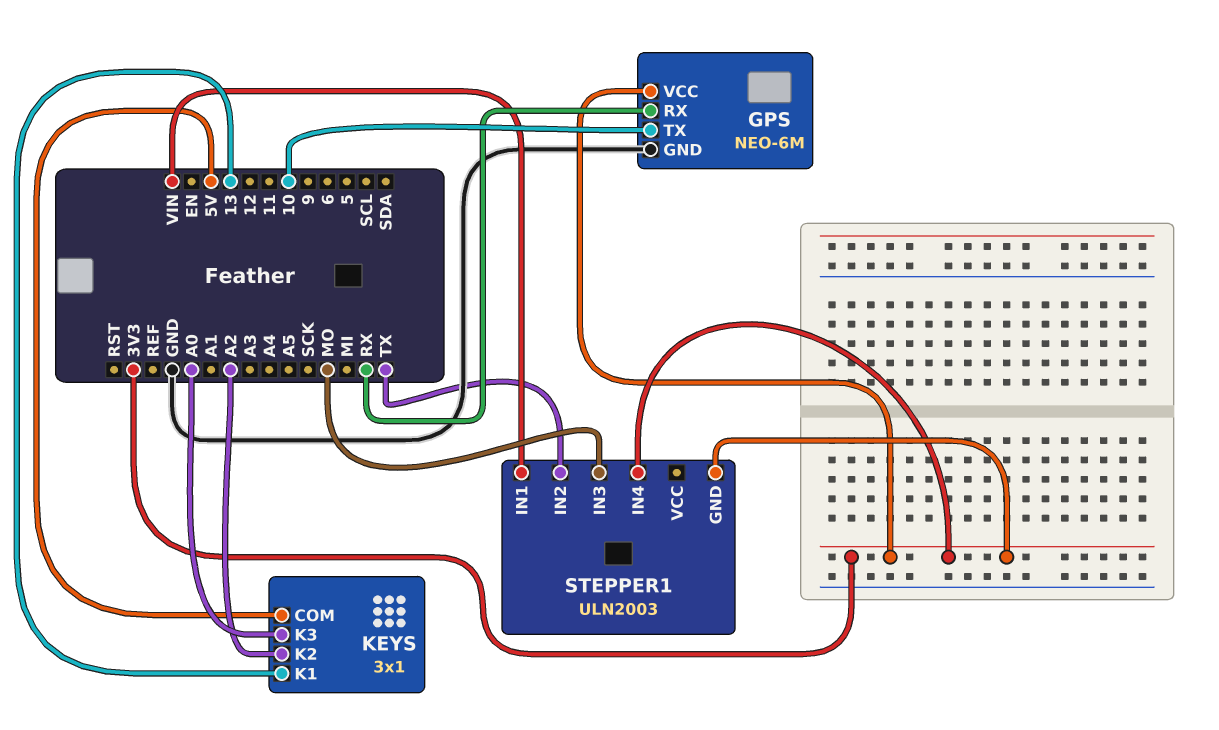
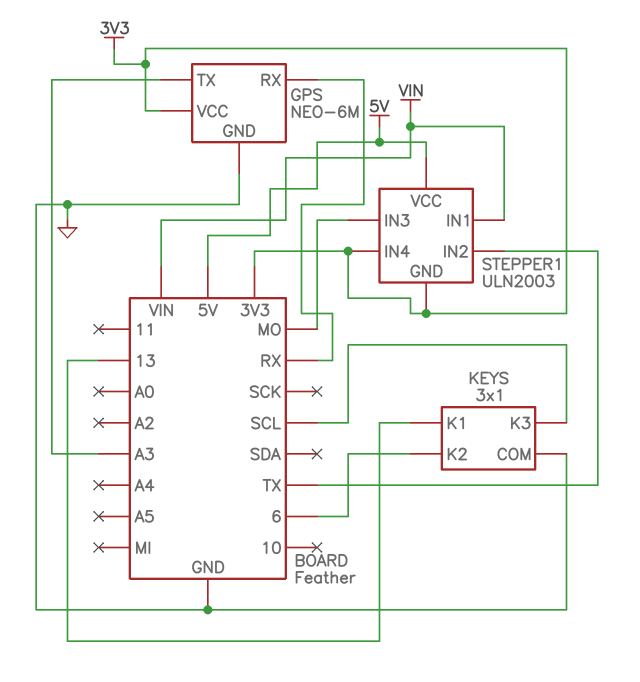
GPS pin TX: 10 -> A3
KEYS pin COM: 5V -> GND
KEYS pin K2: A2 -> 6
KEYS pin K3: A0 -> SCL
STEPPER1 pin VCC: none -> 5V

